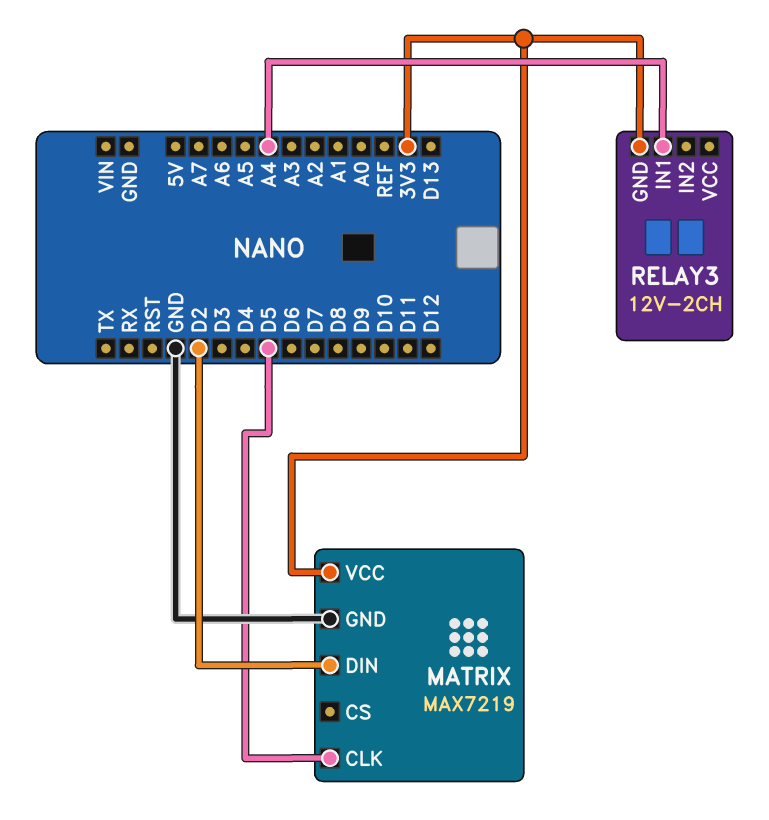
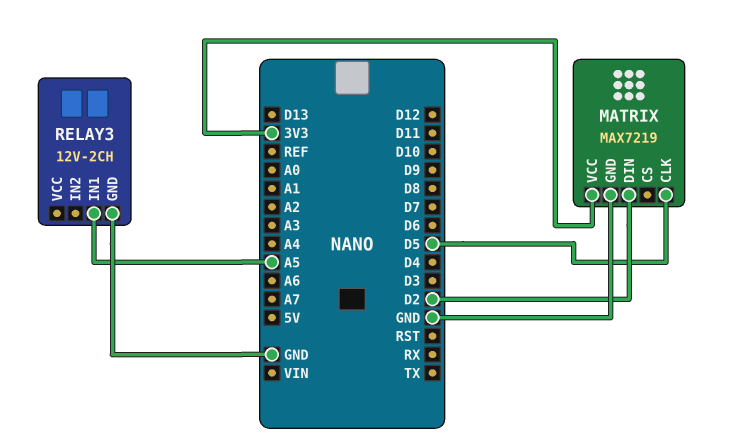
RELAY3 pin GND: 3V3 -> GND
RELAY3 pin IN1: A4 -> A5

